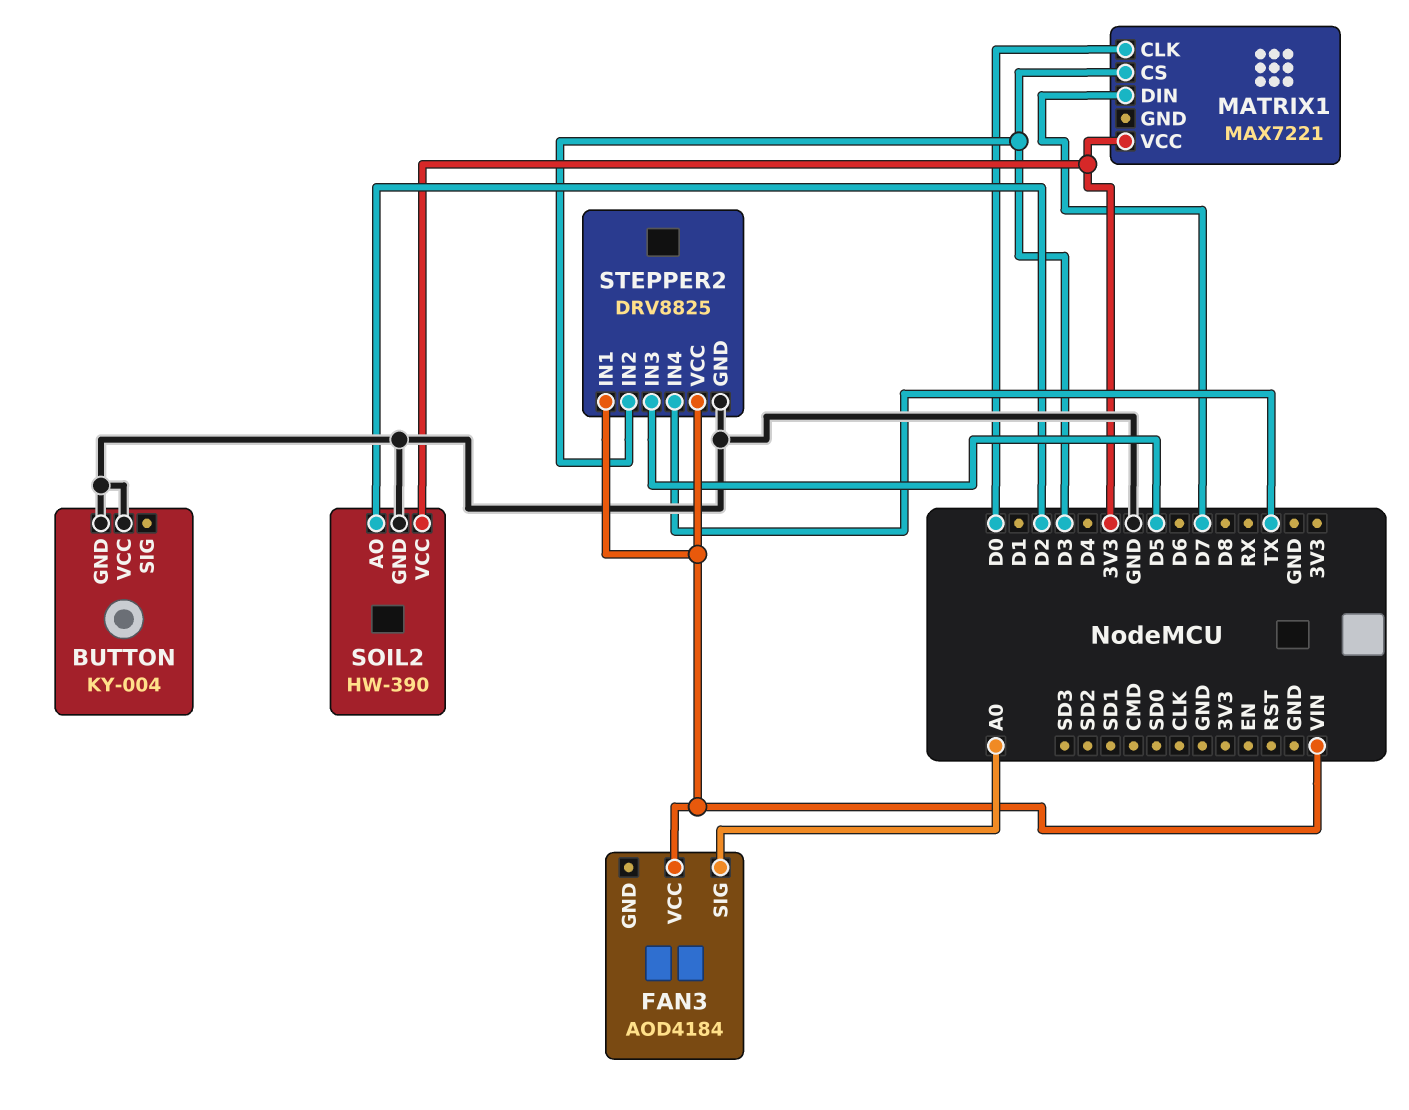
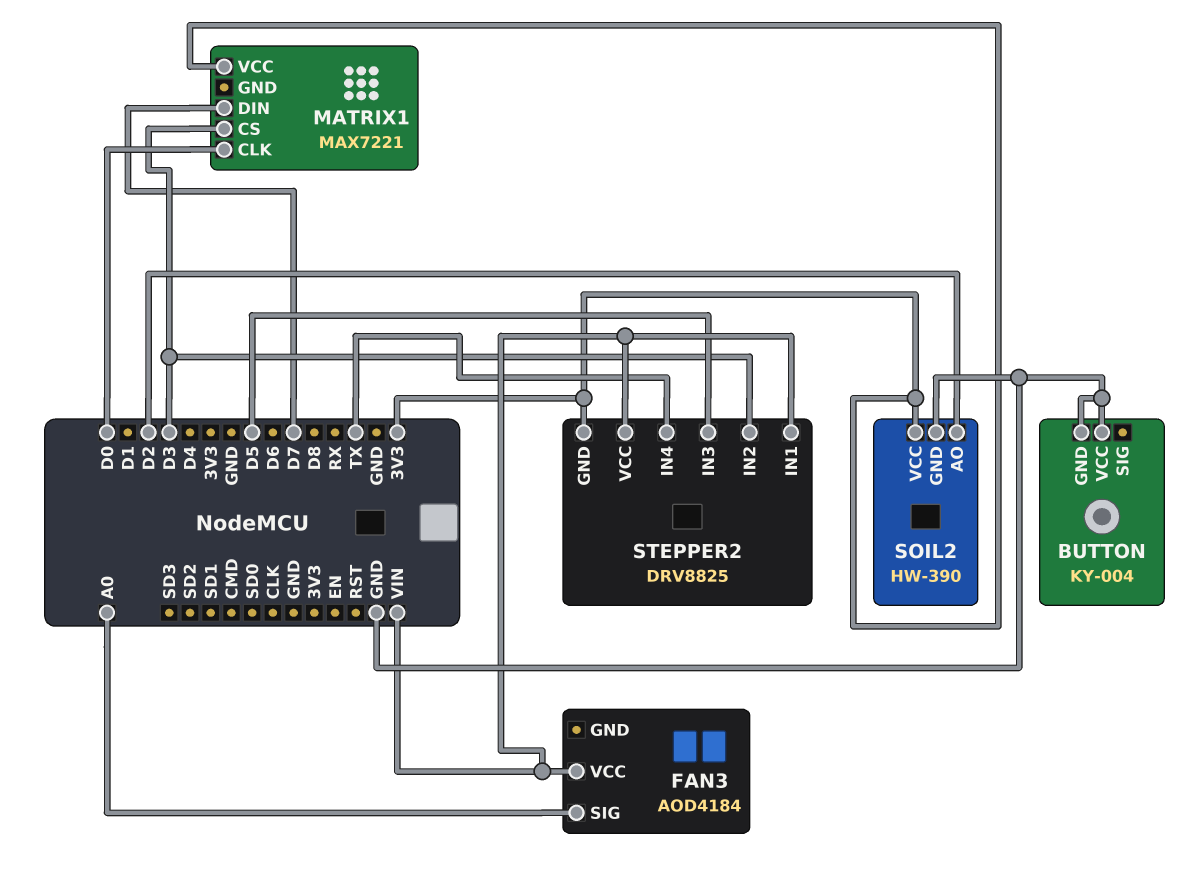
STEPPER2 pin GND: GND -> 3V3

